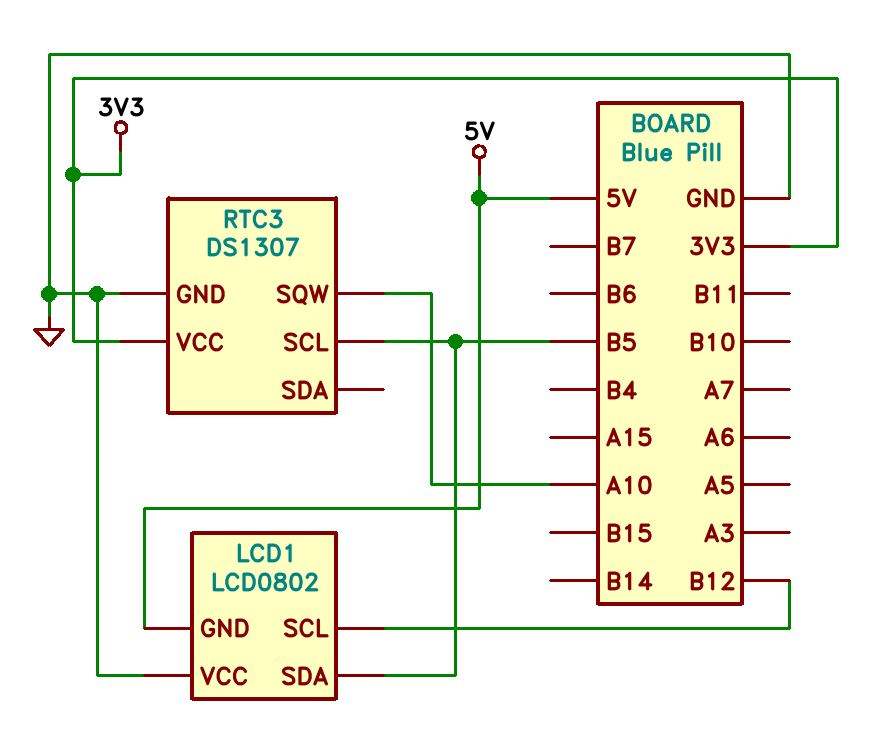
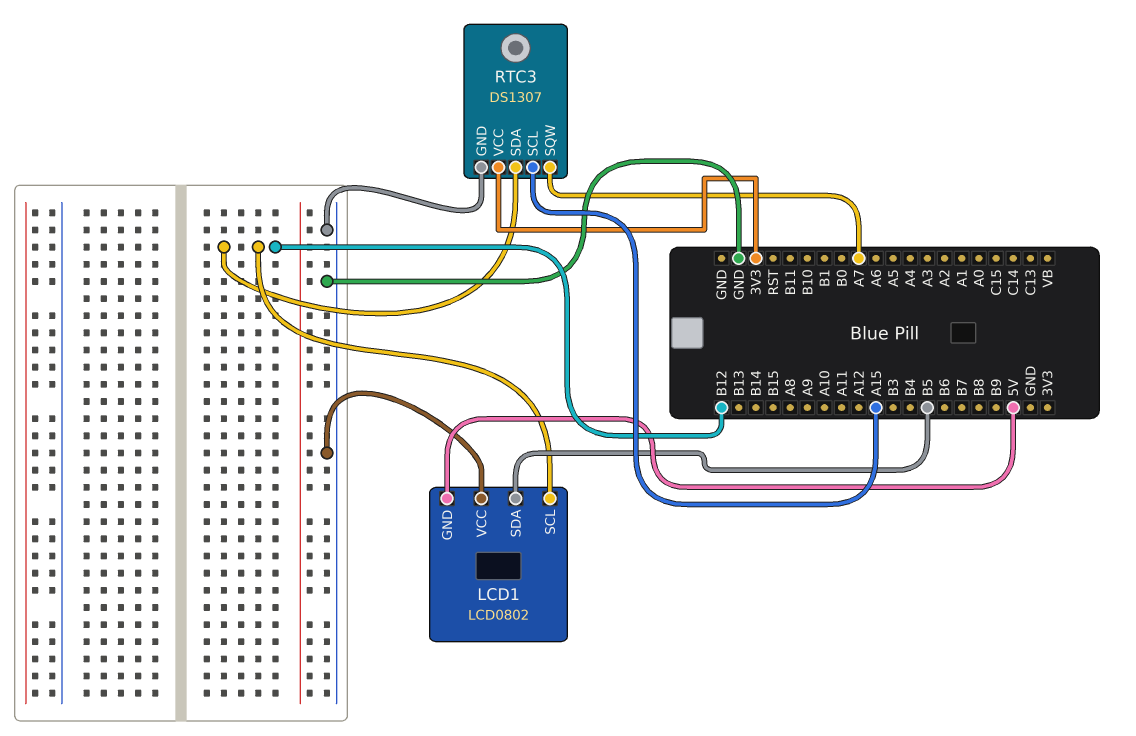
RTC3 pin SCL: B5 -> A15
RTC3 pin SDA: none -> B12
RTC3 pin SQW: A10 -> A7

